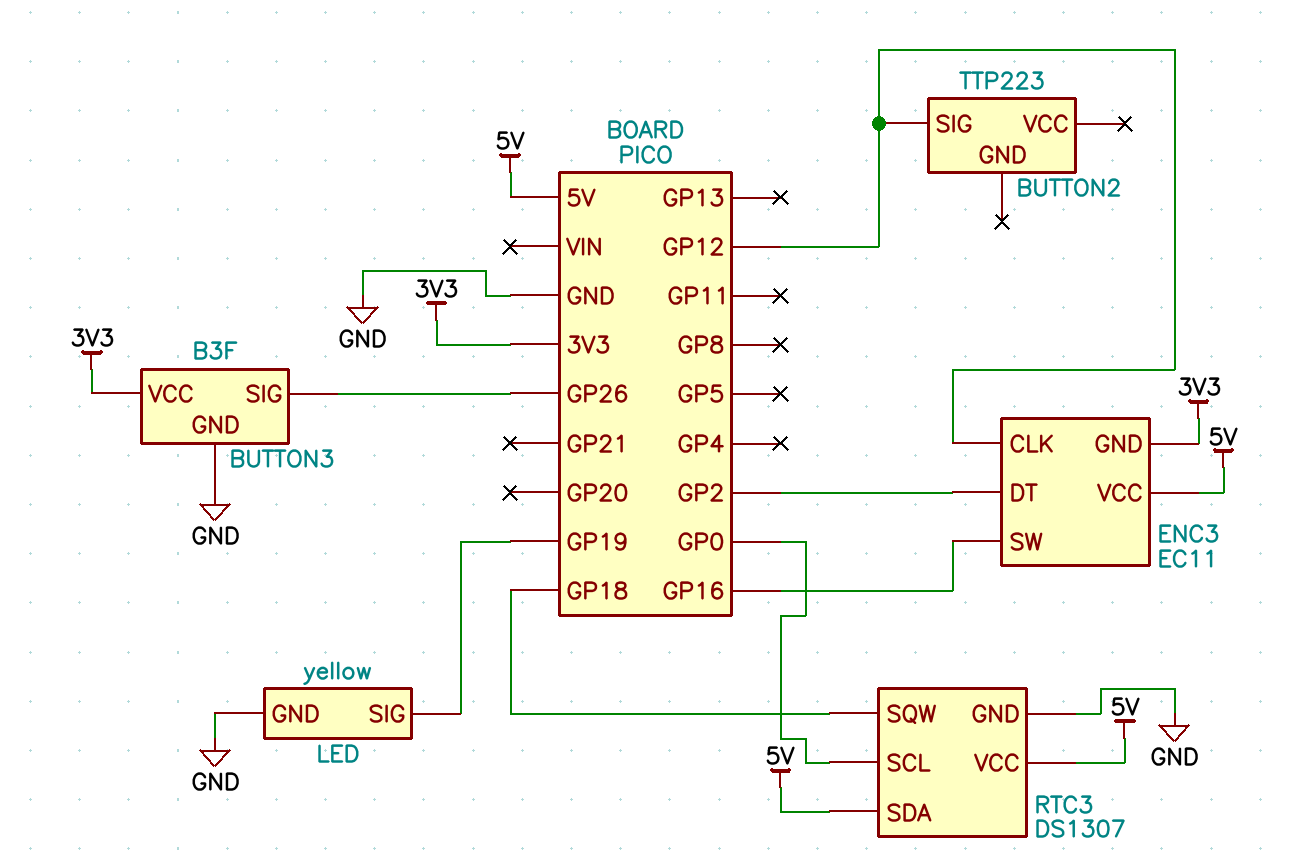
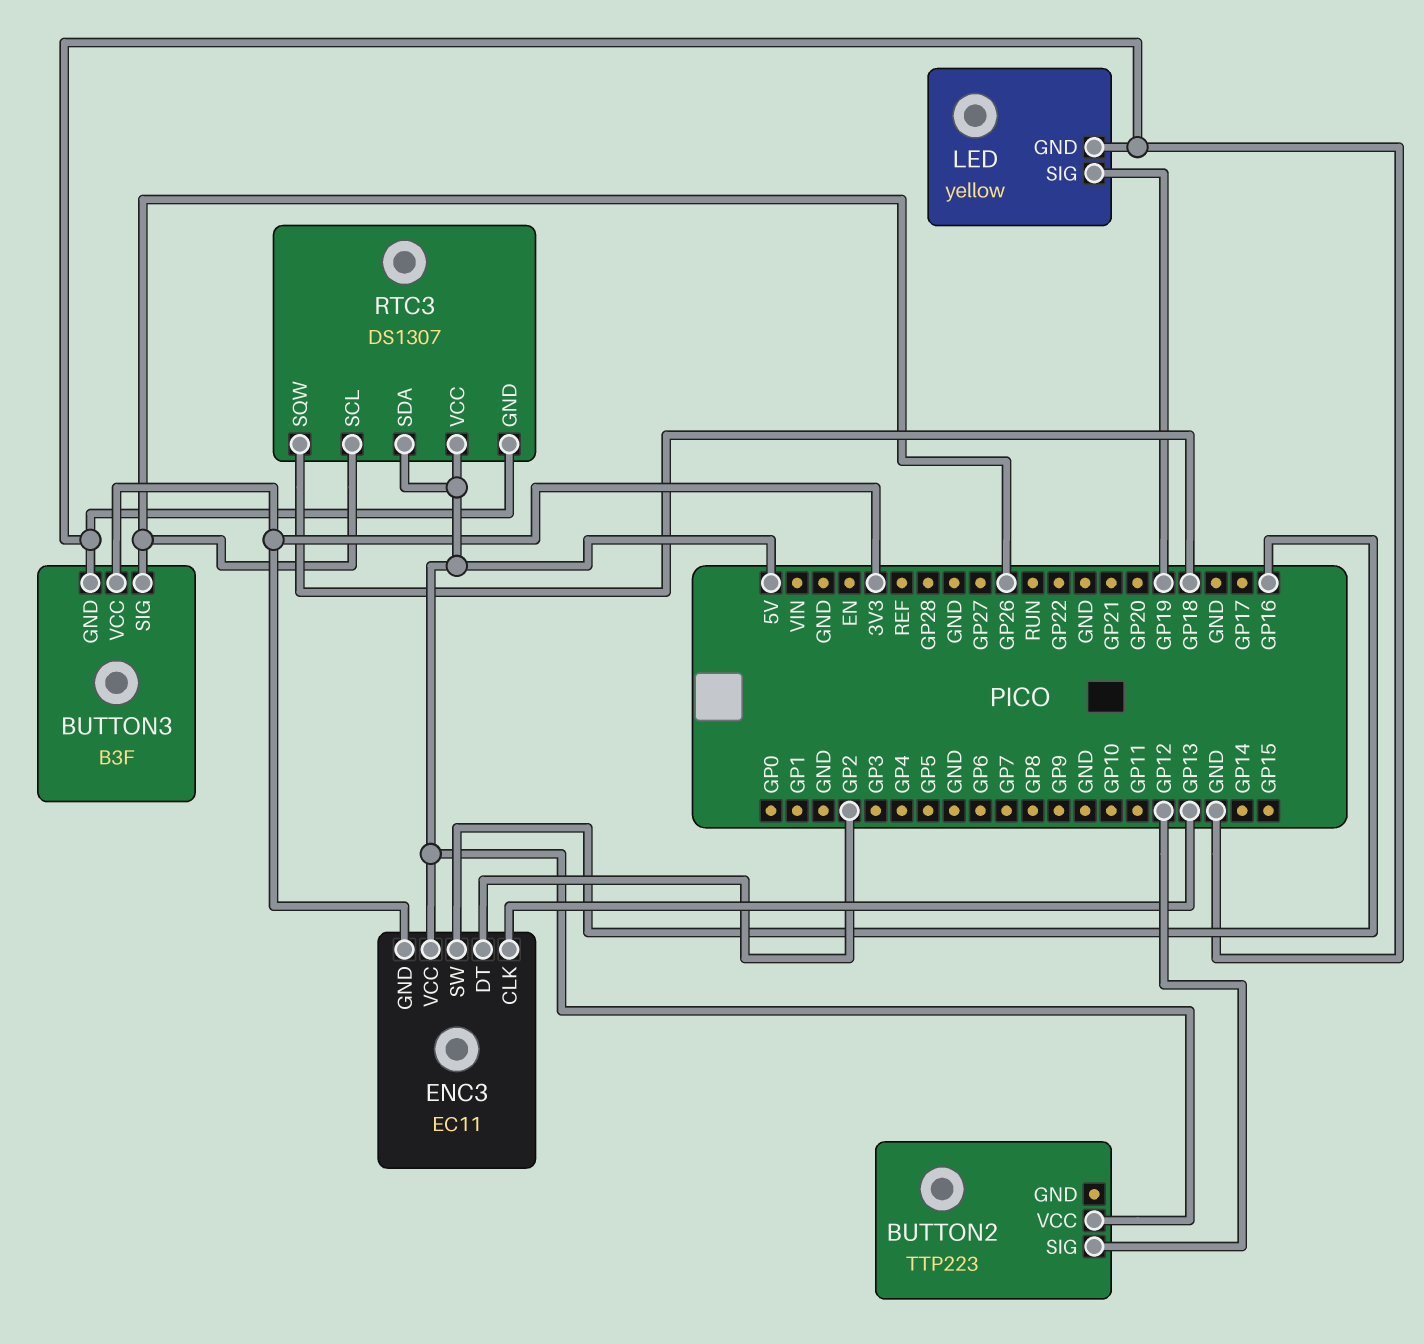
BUTTON2 pin VCC: none -> 5V
ENC3 pin CLK: GP12 -> GP13
RTC3 pin SCL: GP0 -> GP26

